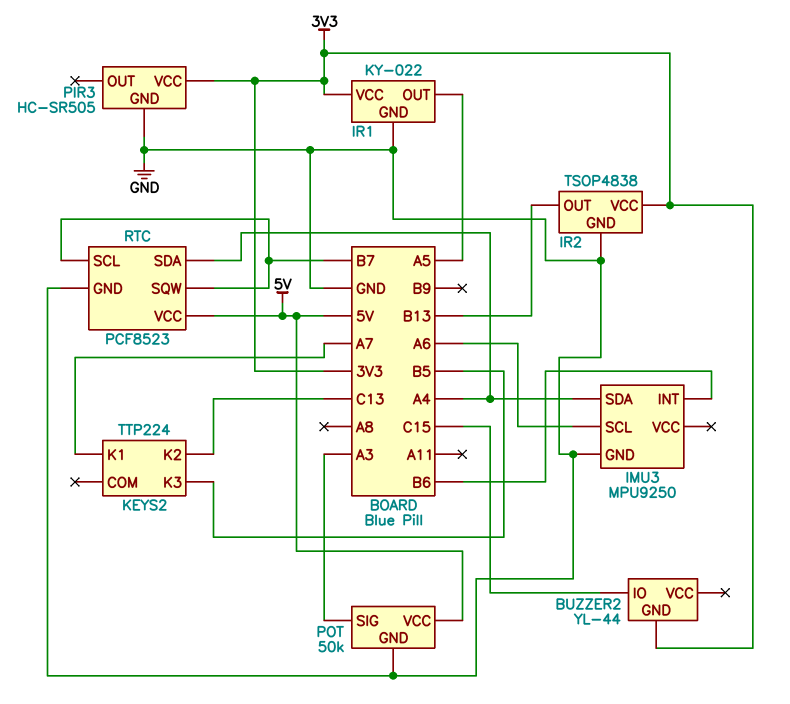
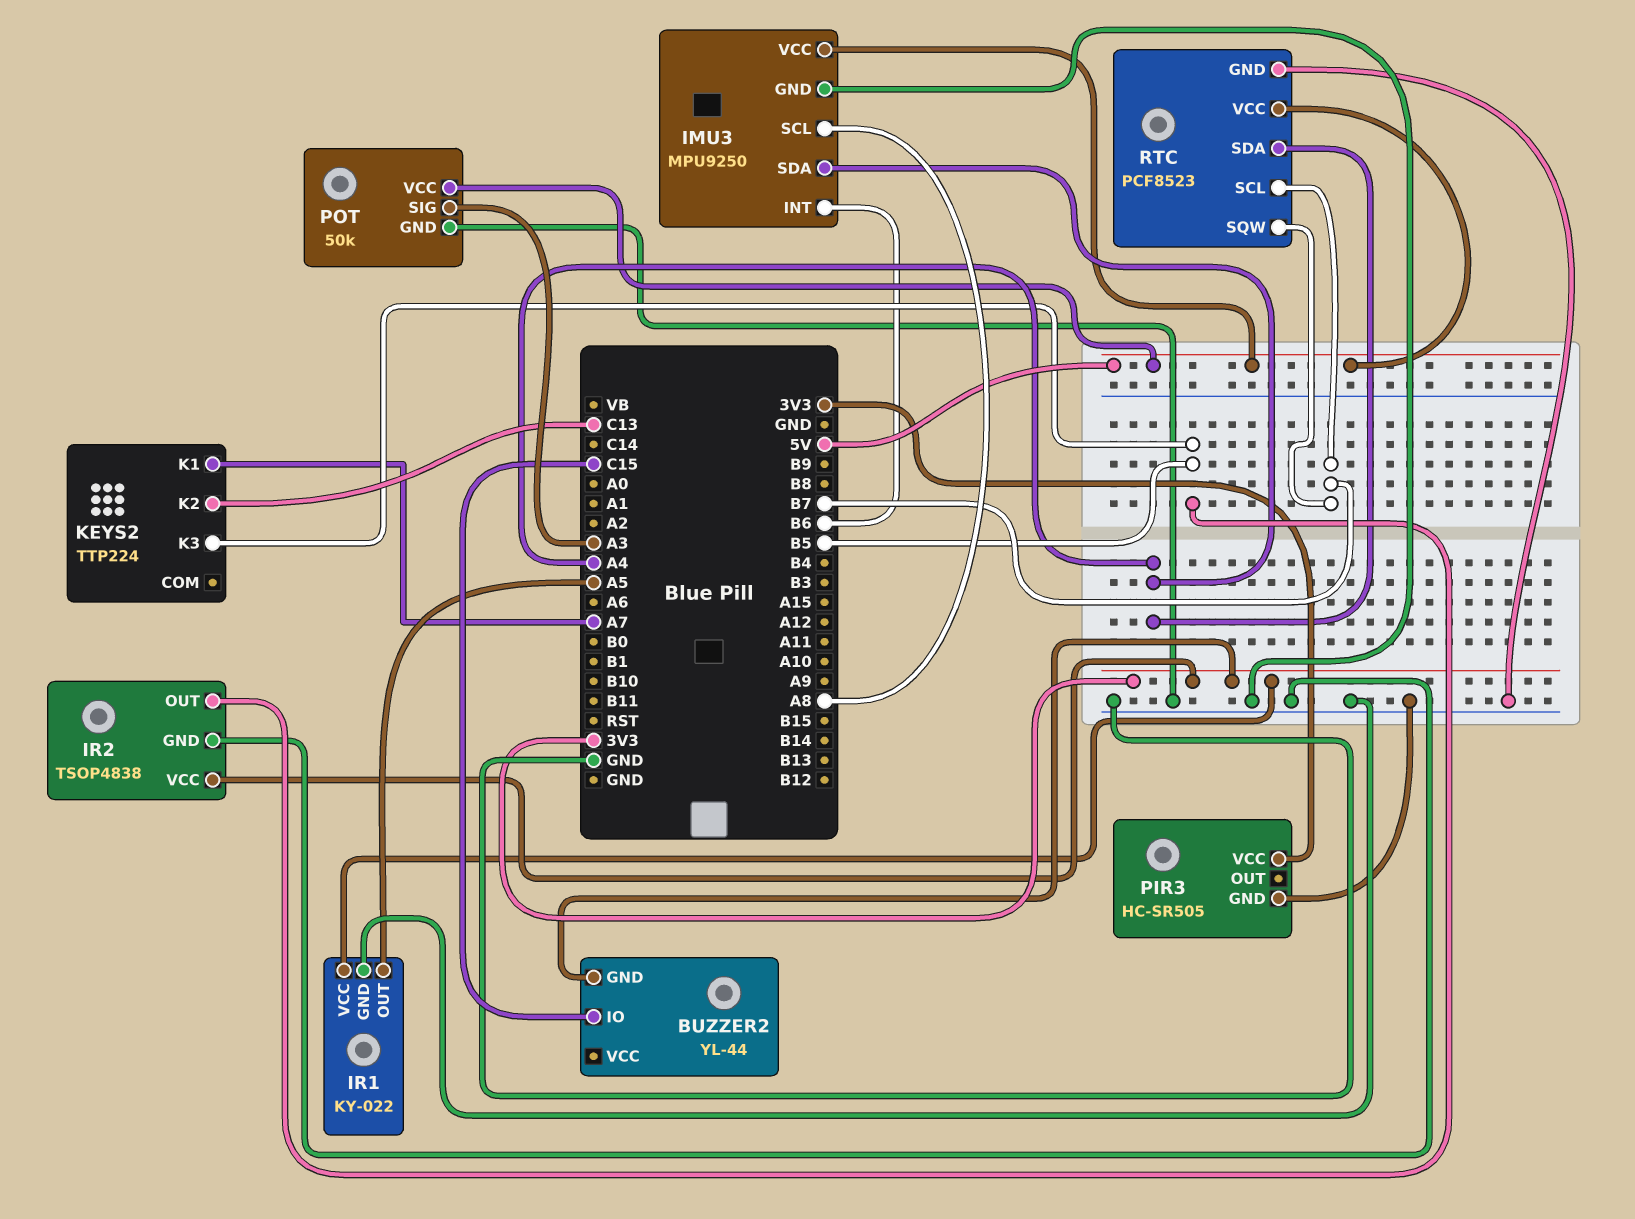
IMU3 pin SCL: A6 -> A8
IMU3 pin VCC: none -> 5V
IR2 pin OUT: B13 -> B5

